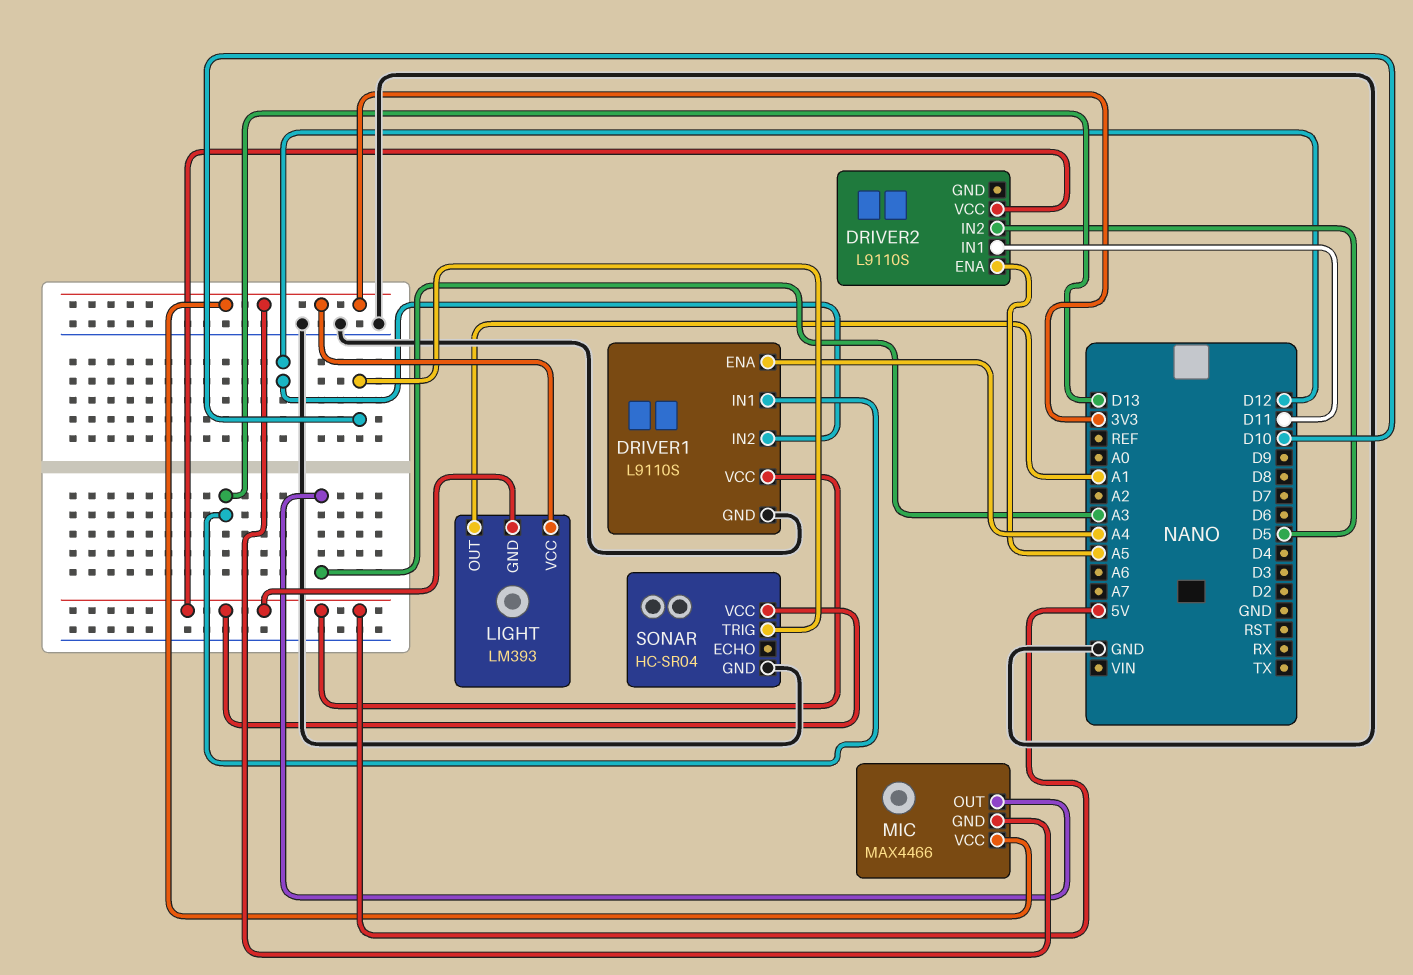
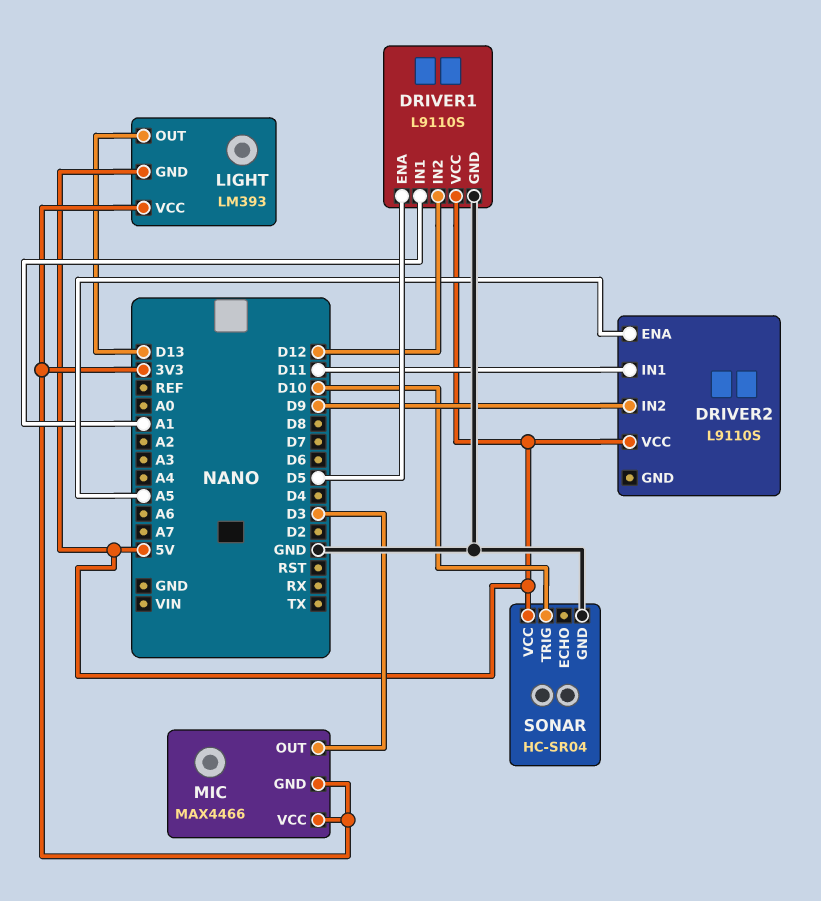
DRIVER1 pin ENA: A4 -> D5
DRIVER1 pin IN1: D13 -> A1
DRIVER2 pin IN2: D5 -> D9
LIGHT pin OUT: A1 -> D13
MIC pin OUT: A3 -> D3

